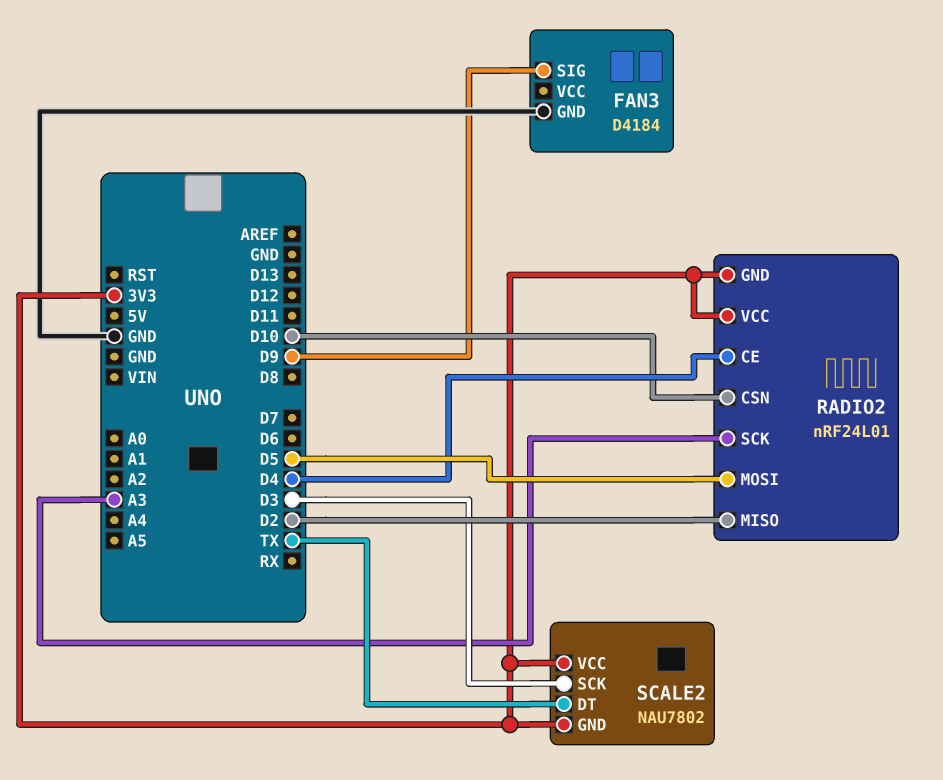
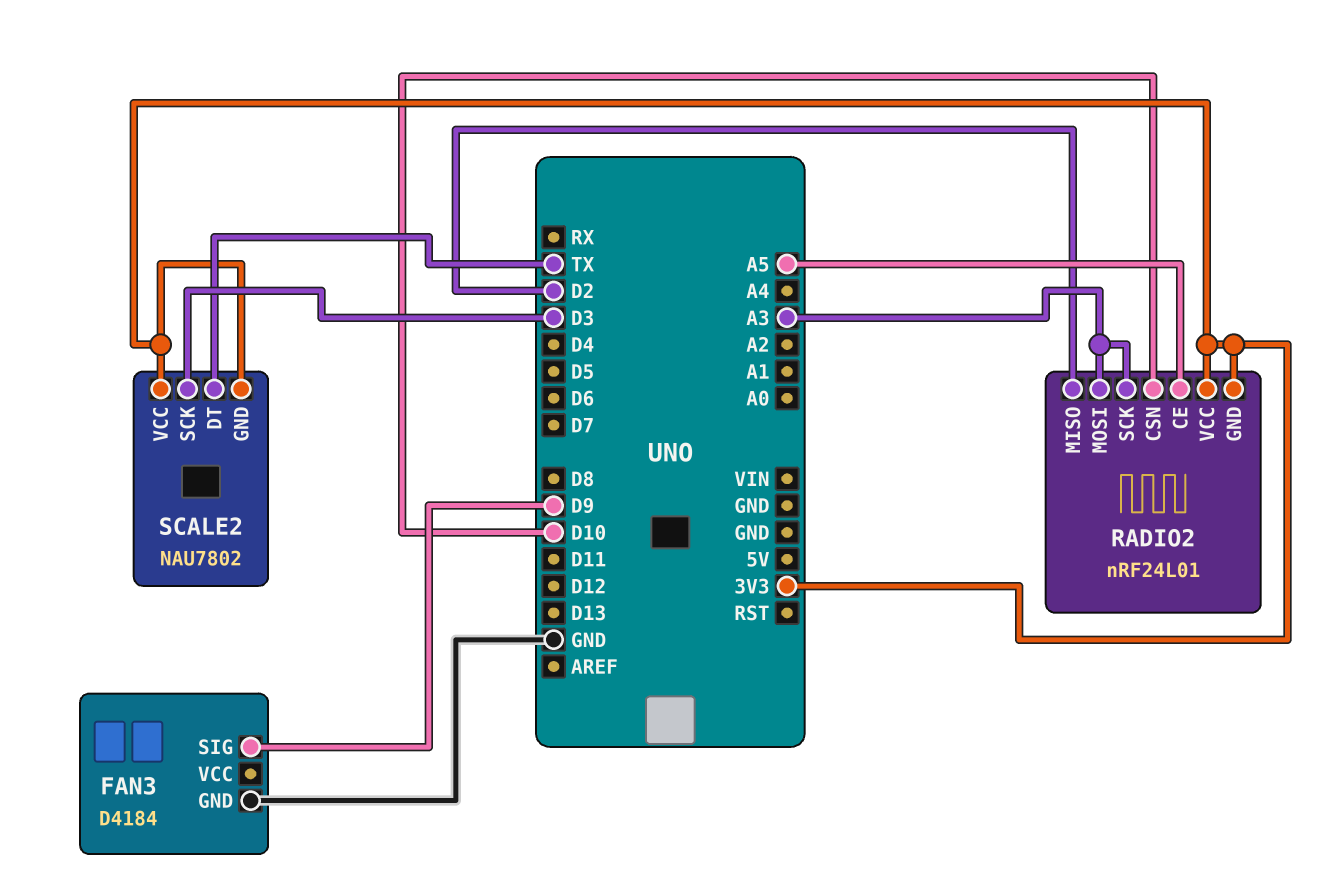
RADIO2 pin CE: D4 -> A5
RADIO2 pin MOSI: D5 -> A3

